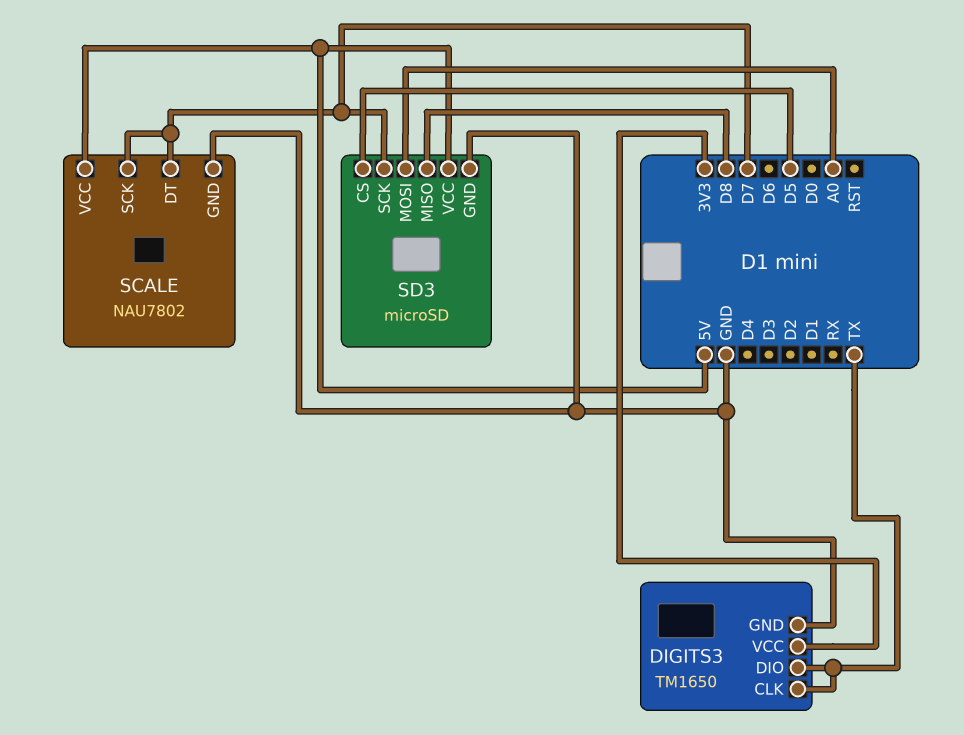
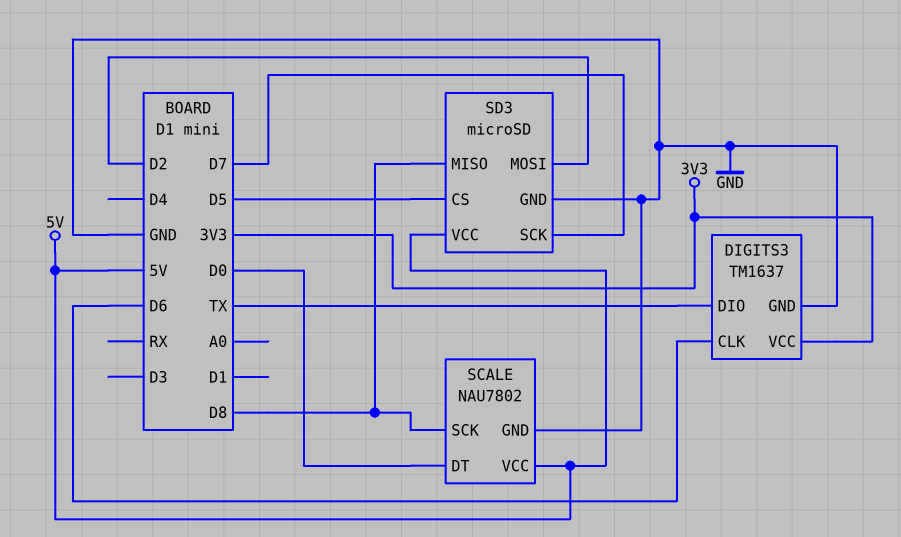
DIGITS3: TM1650 -> TM1637
DIGITS3 pin CLK: TX -> D6
SCALE pin DT: D7 -> D0
SCALE pin SCK: D7 -> D8
SD3 pin MOSI: A0 -> D2

